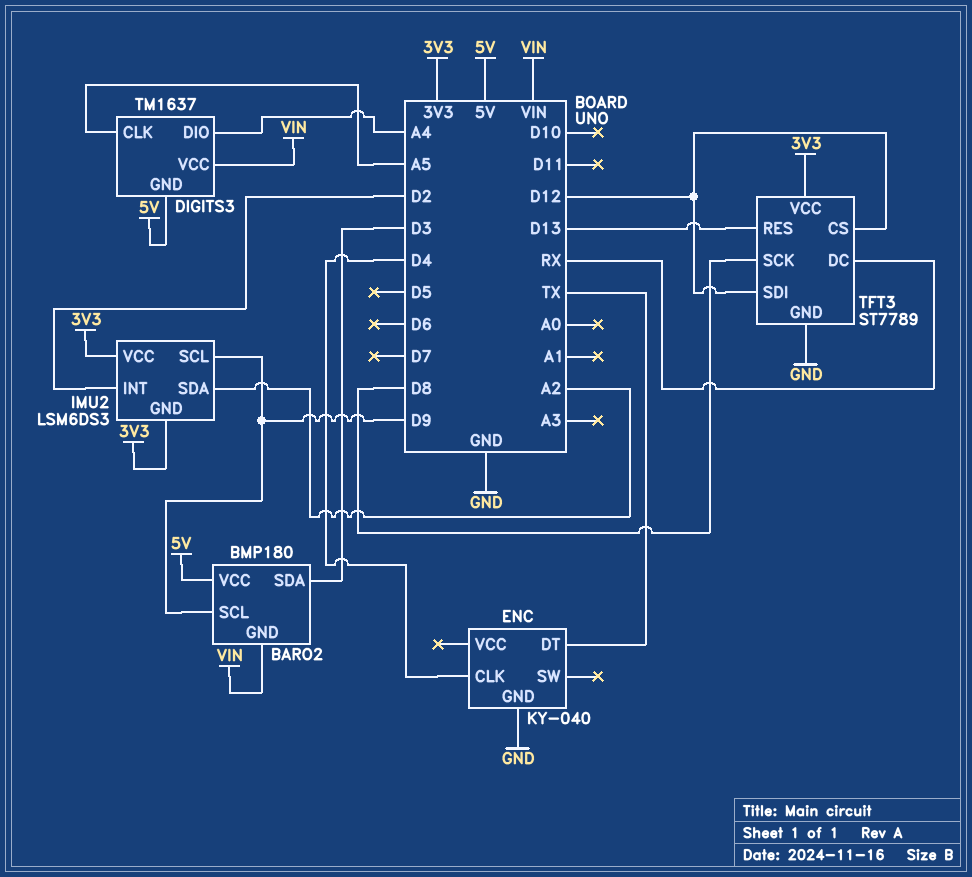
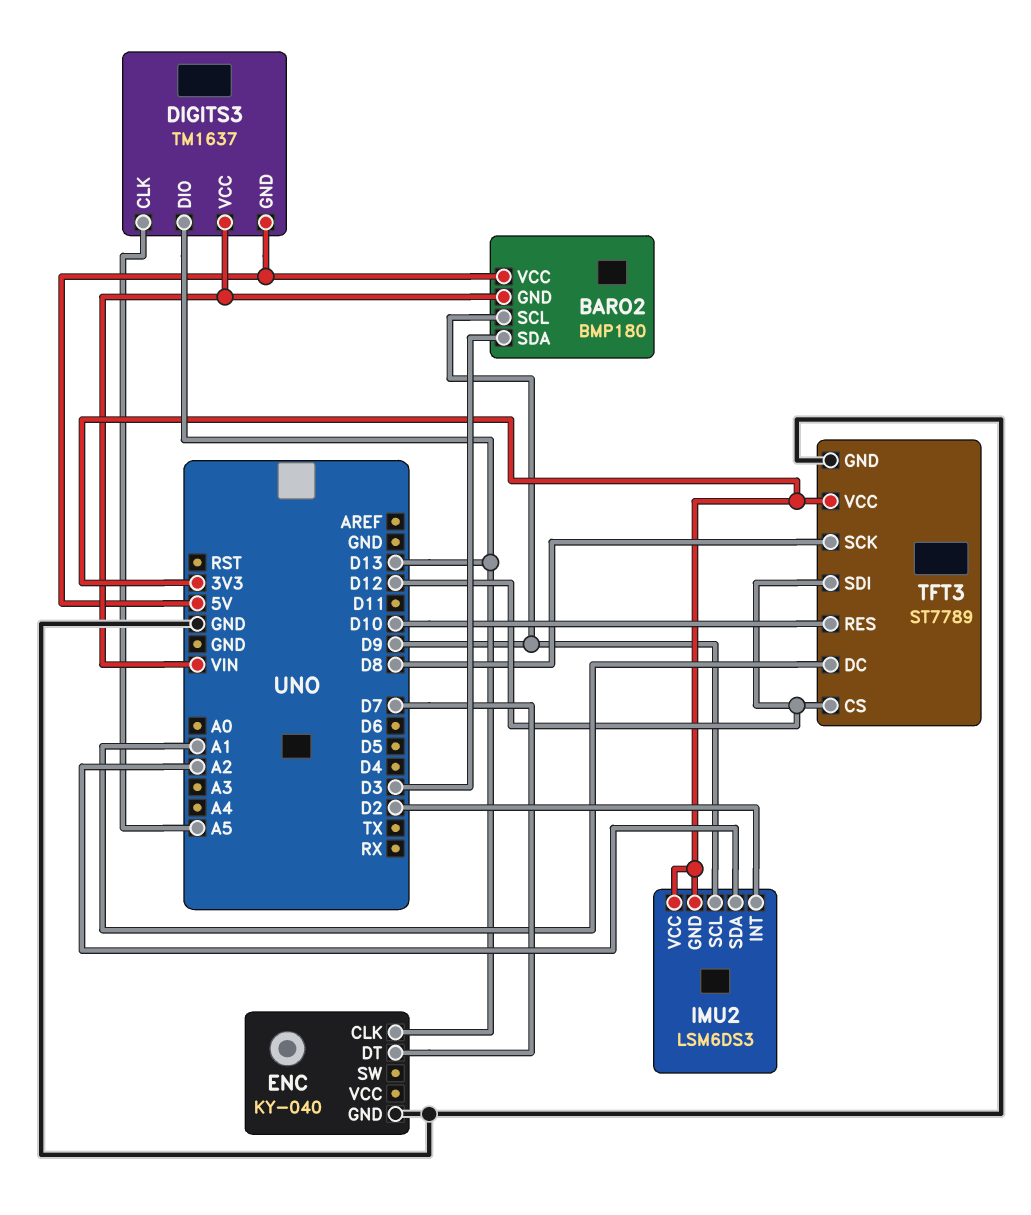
DIGITS3 pin DIO: A4 -> D13
ENC pin CLK: D4 -> D13
ENC pin DT: TX -> D7
TFT3 pin DC: RX -> A1
TFT3 pin RES: D13 -> D10

